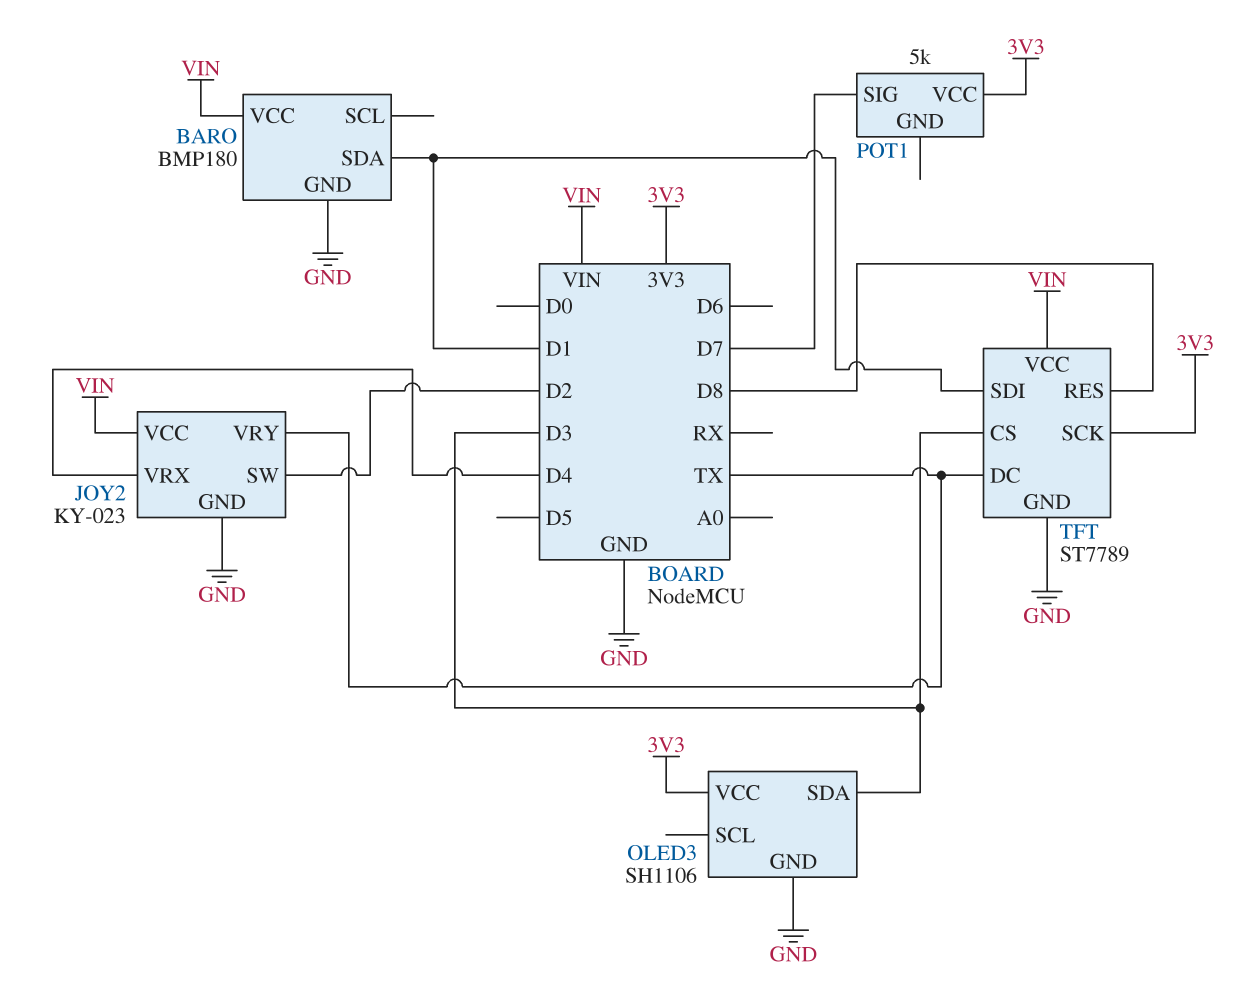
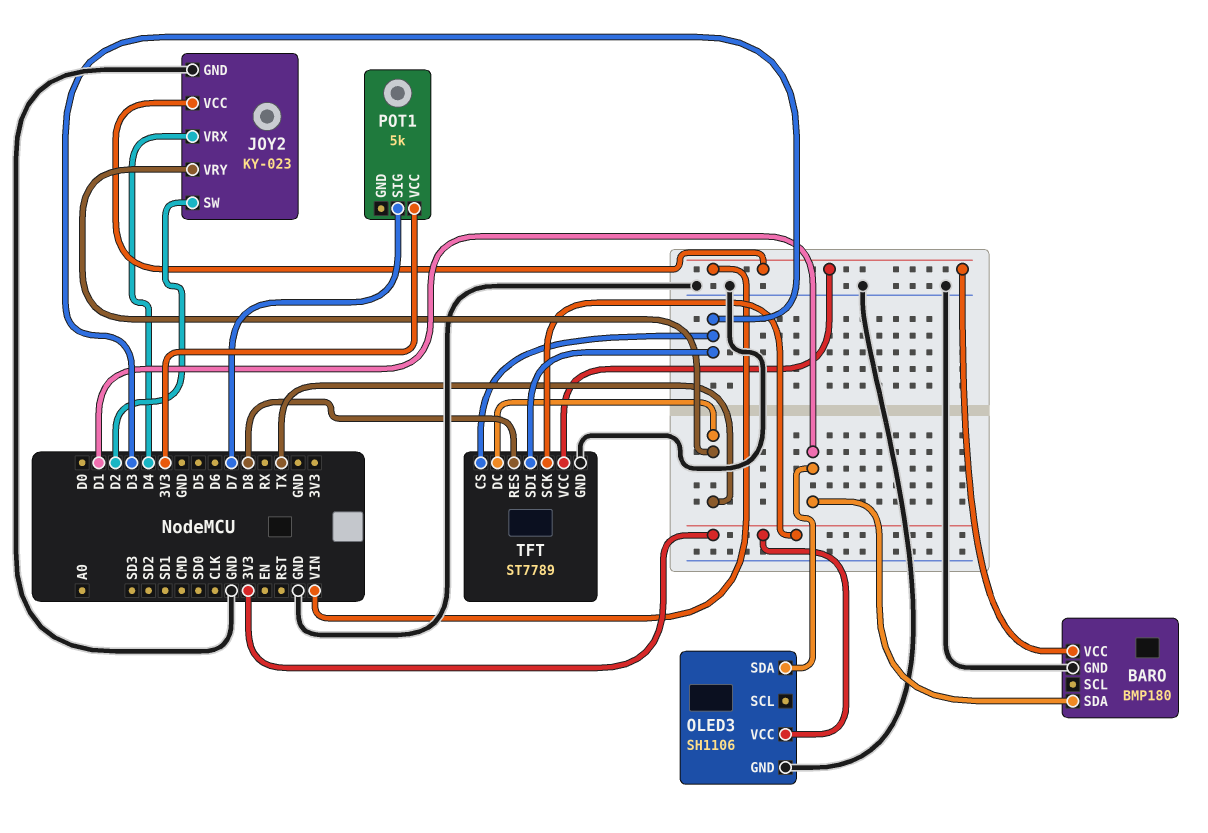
OLED3 pin SDA: D3 -> D1
TFT pin SDI: D1 -> D3

